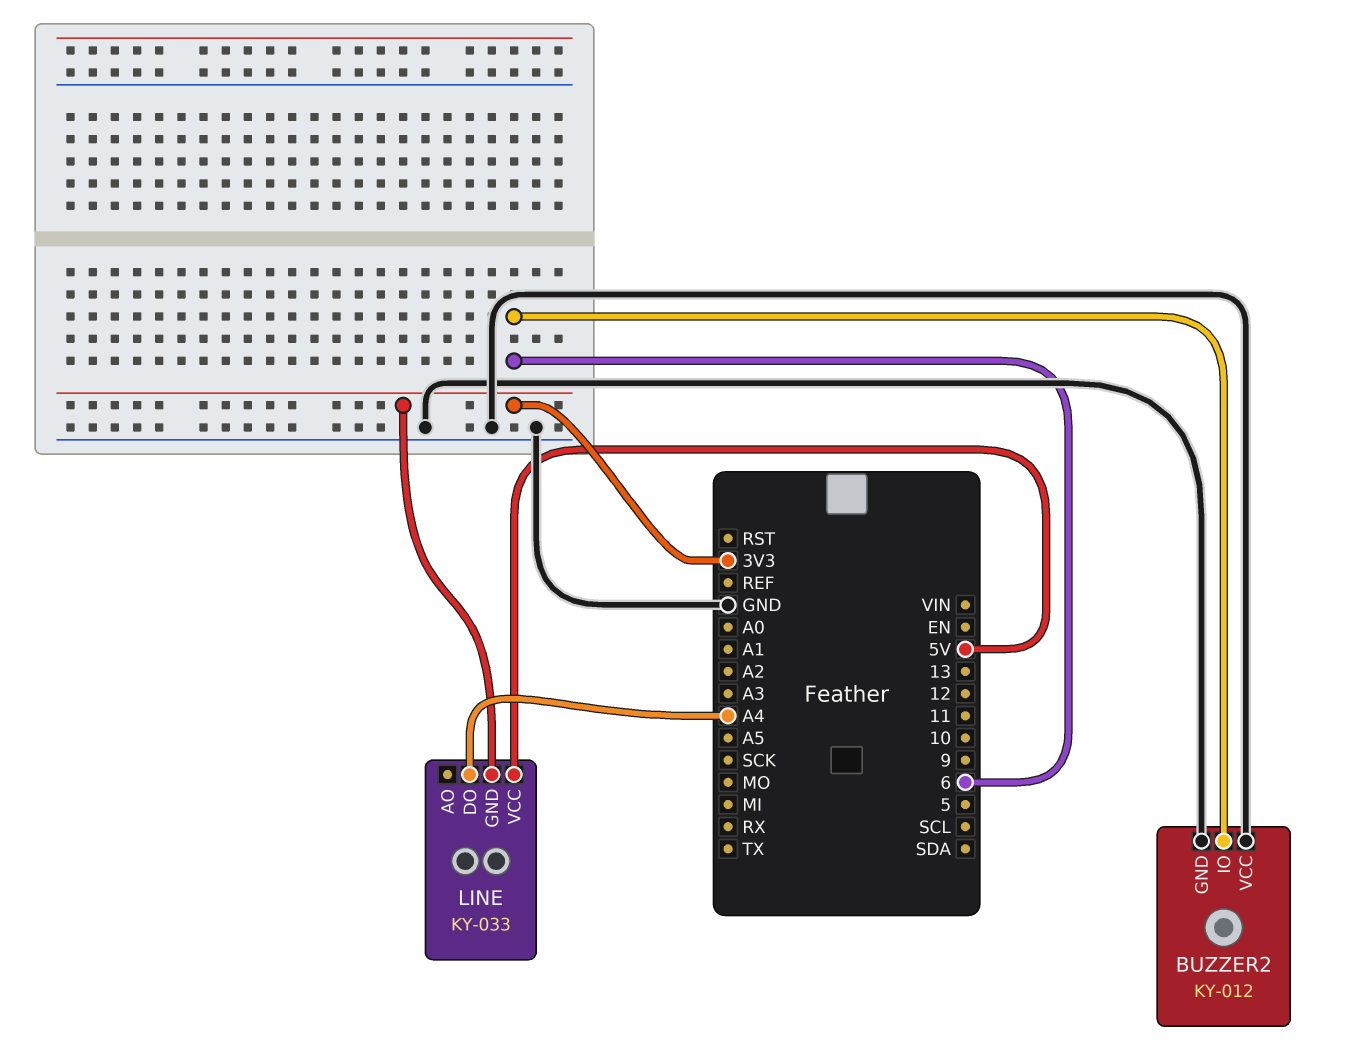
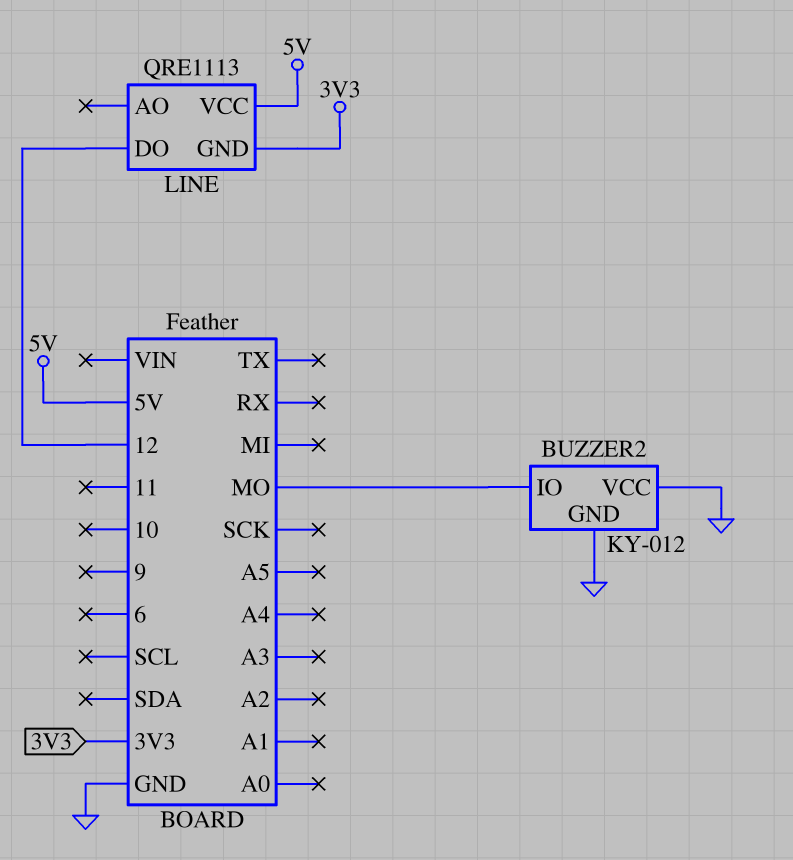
BUZZER2 pin IO: 6 -> MO
LINE: KY-033 -> QRE1113
LINE pin DO: A4 -> 12

